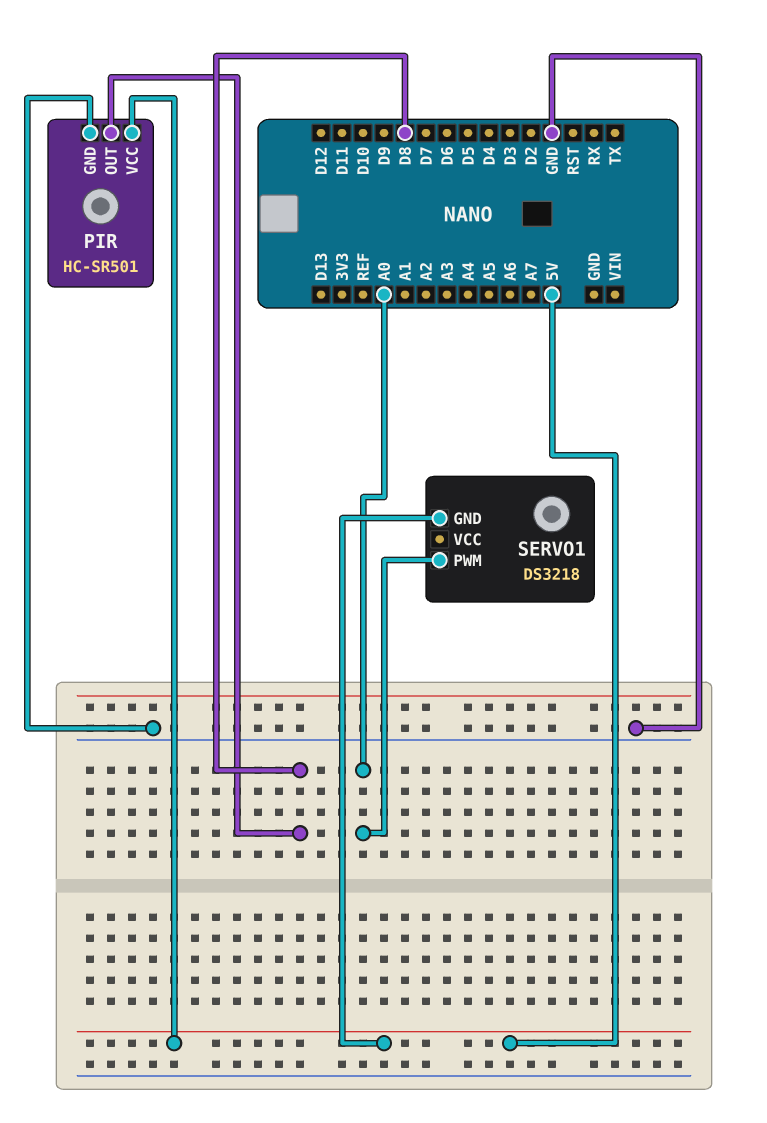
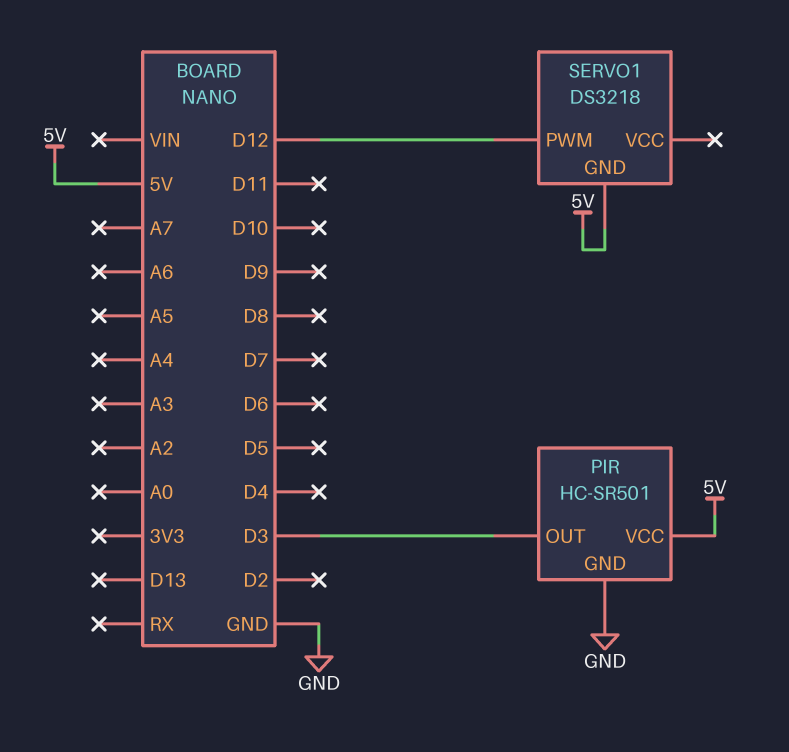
PIR pin OUT: D8 -> D3
SERVO1 pin PWM: A0 -> D12

